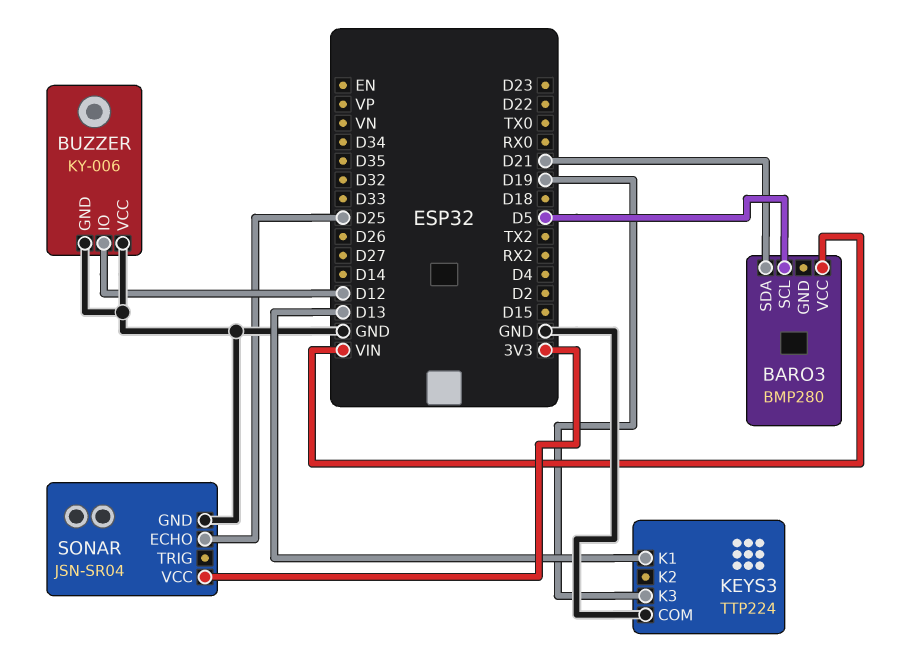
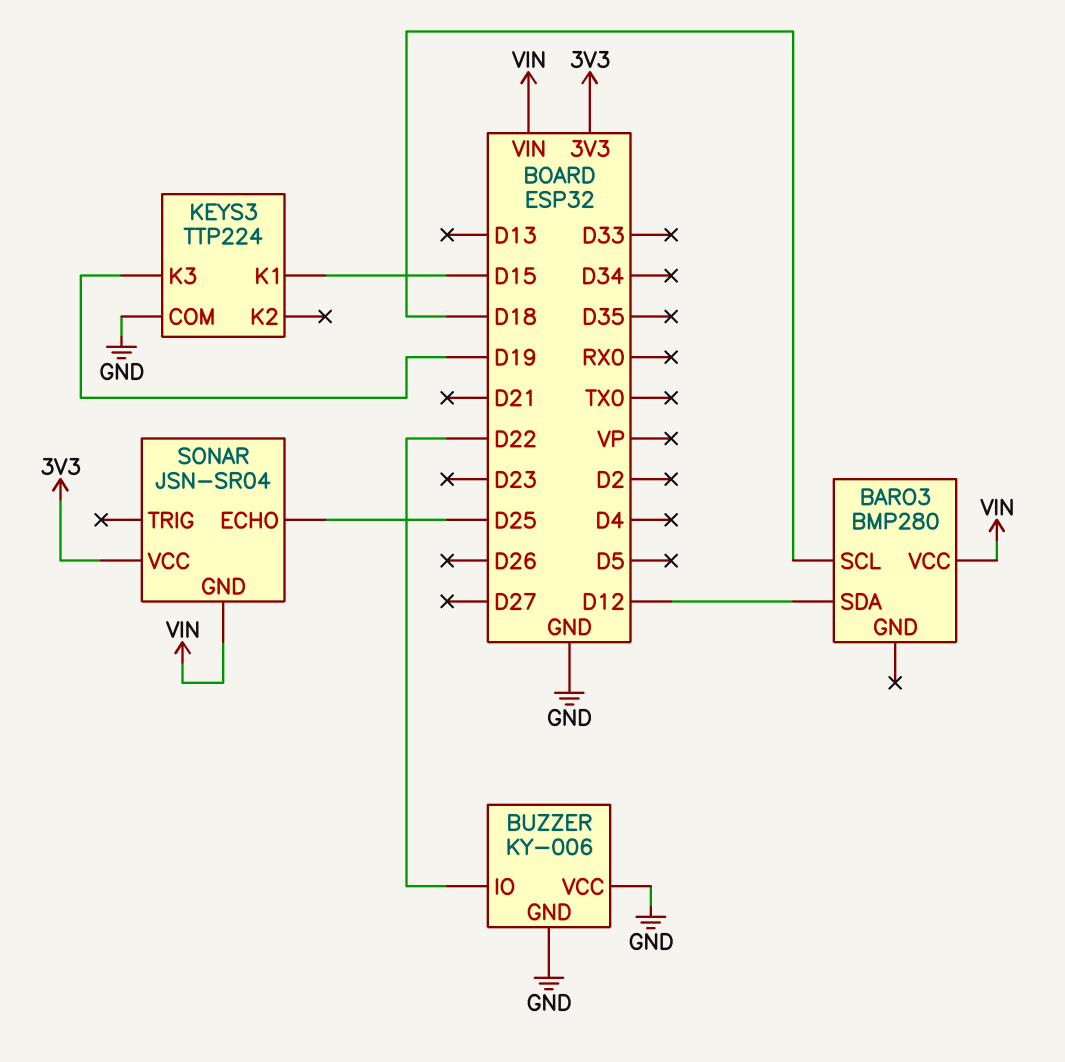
BARO3 pin SCL: D5 -> D18
BARO3 pin SDA: D21 -> D12
BUZZER pin IO: D12 -> D22
KEYS3 pin K1: D13 -> D15
SONAR pin GND: GND -> VIN

